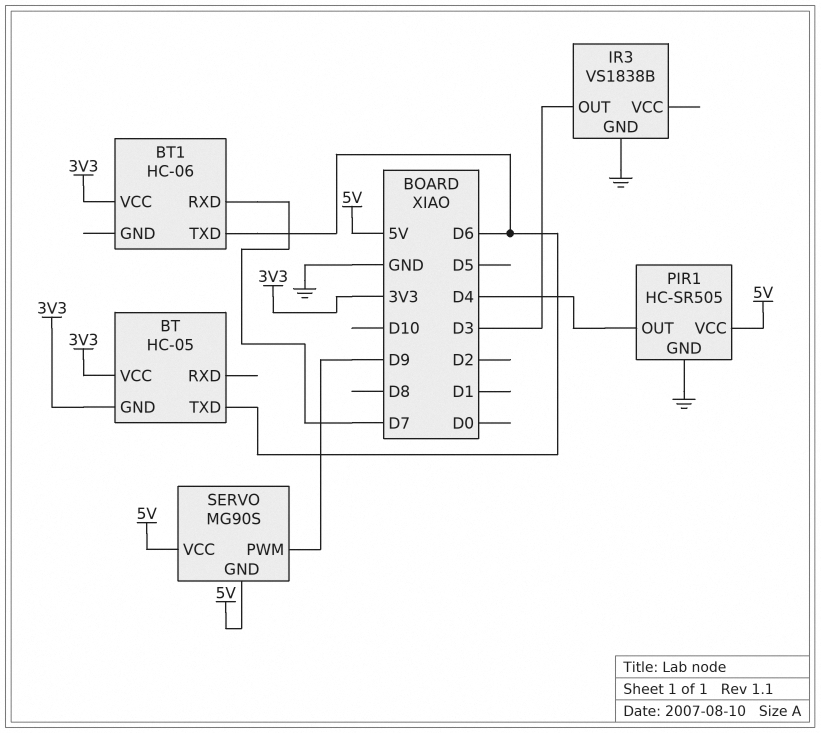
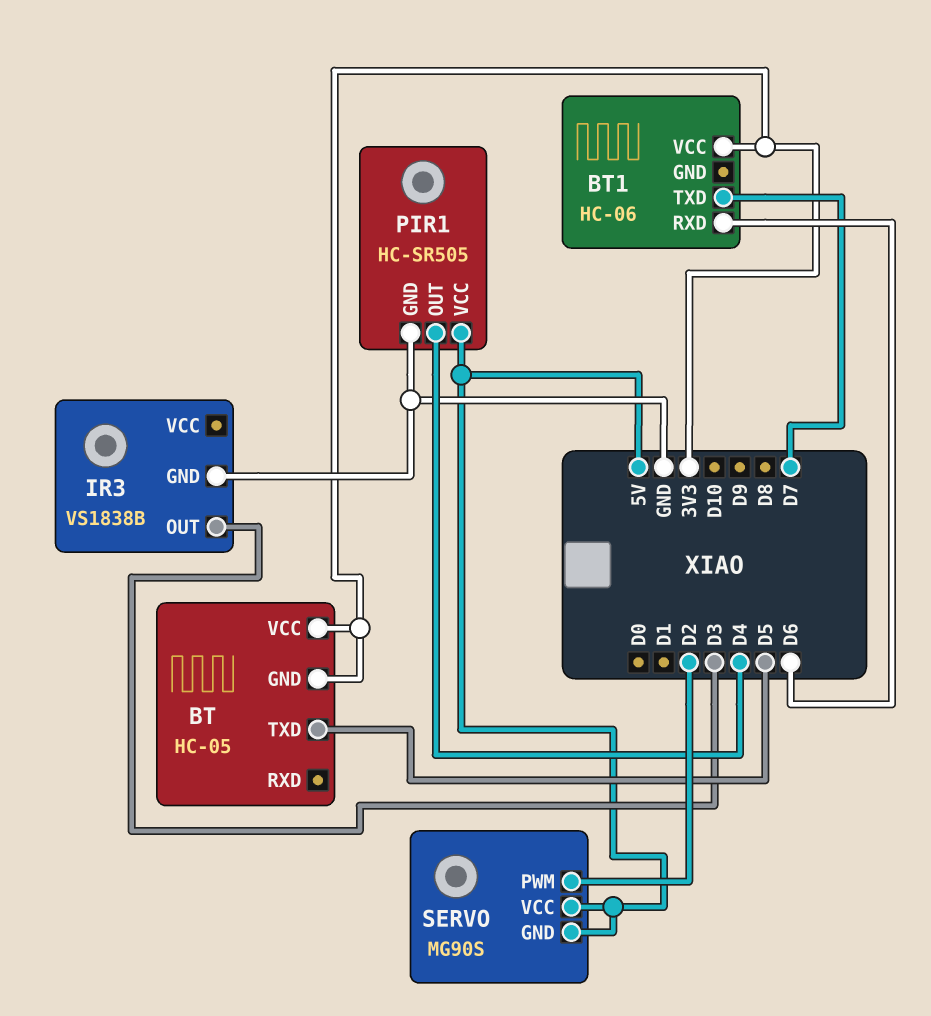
BT pin TXD: D6 -> D5
BT1 pin RXD: D7 -> D6
BT1 pin TXD: D6 -> D7
SERVO pin PWM: D9 -> D2

